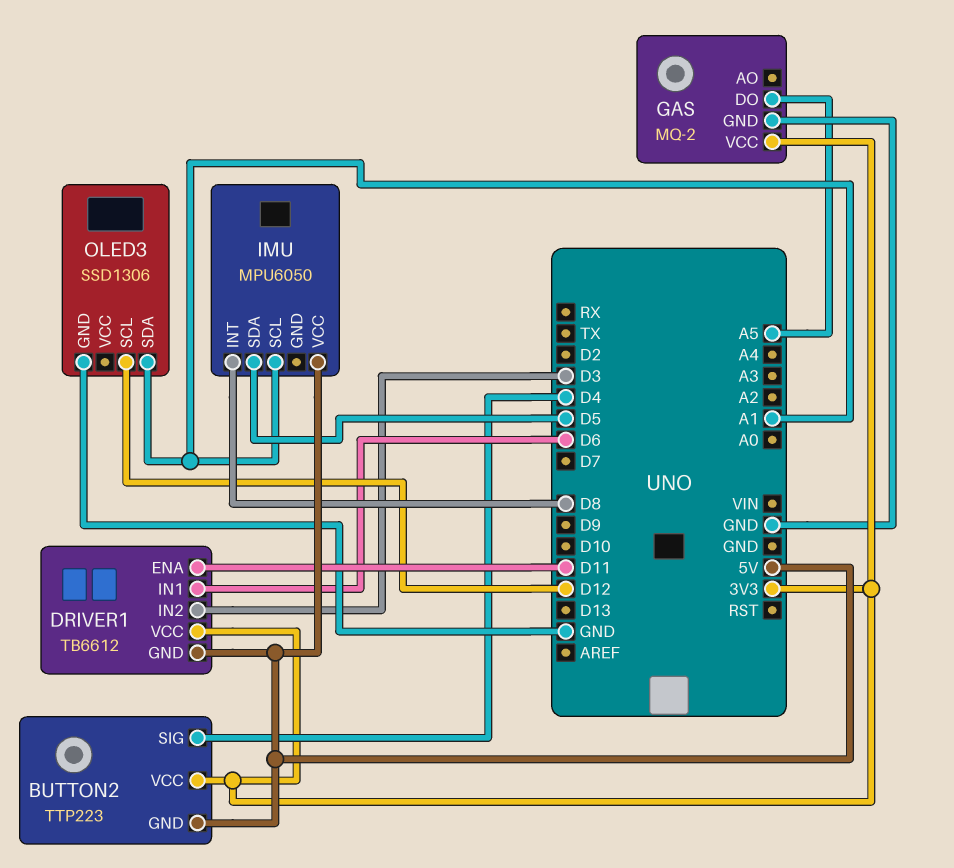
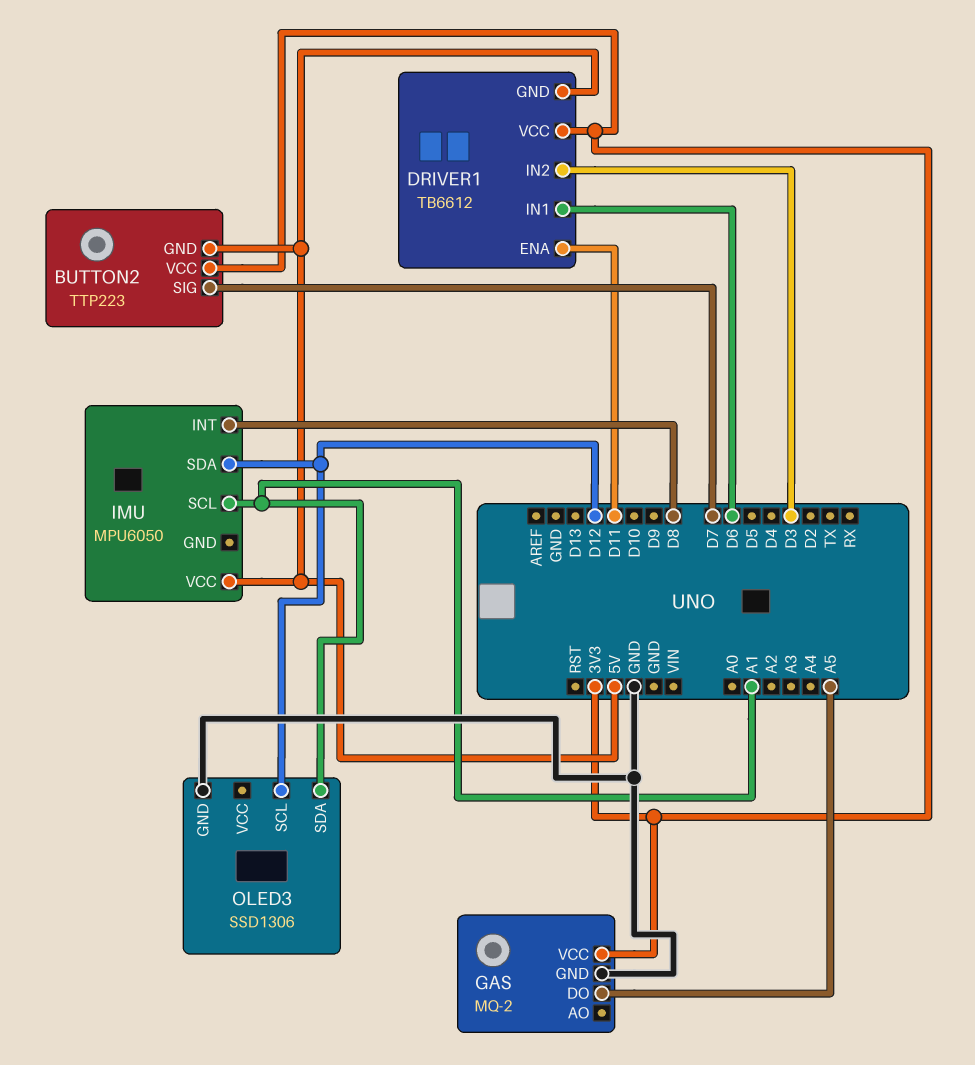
BUTTON2 pin SIG: D4 -> D7
IMU pin SDA: D5 -> D12

